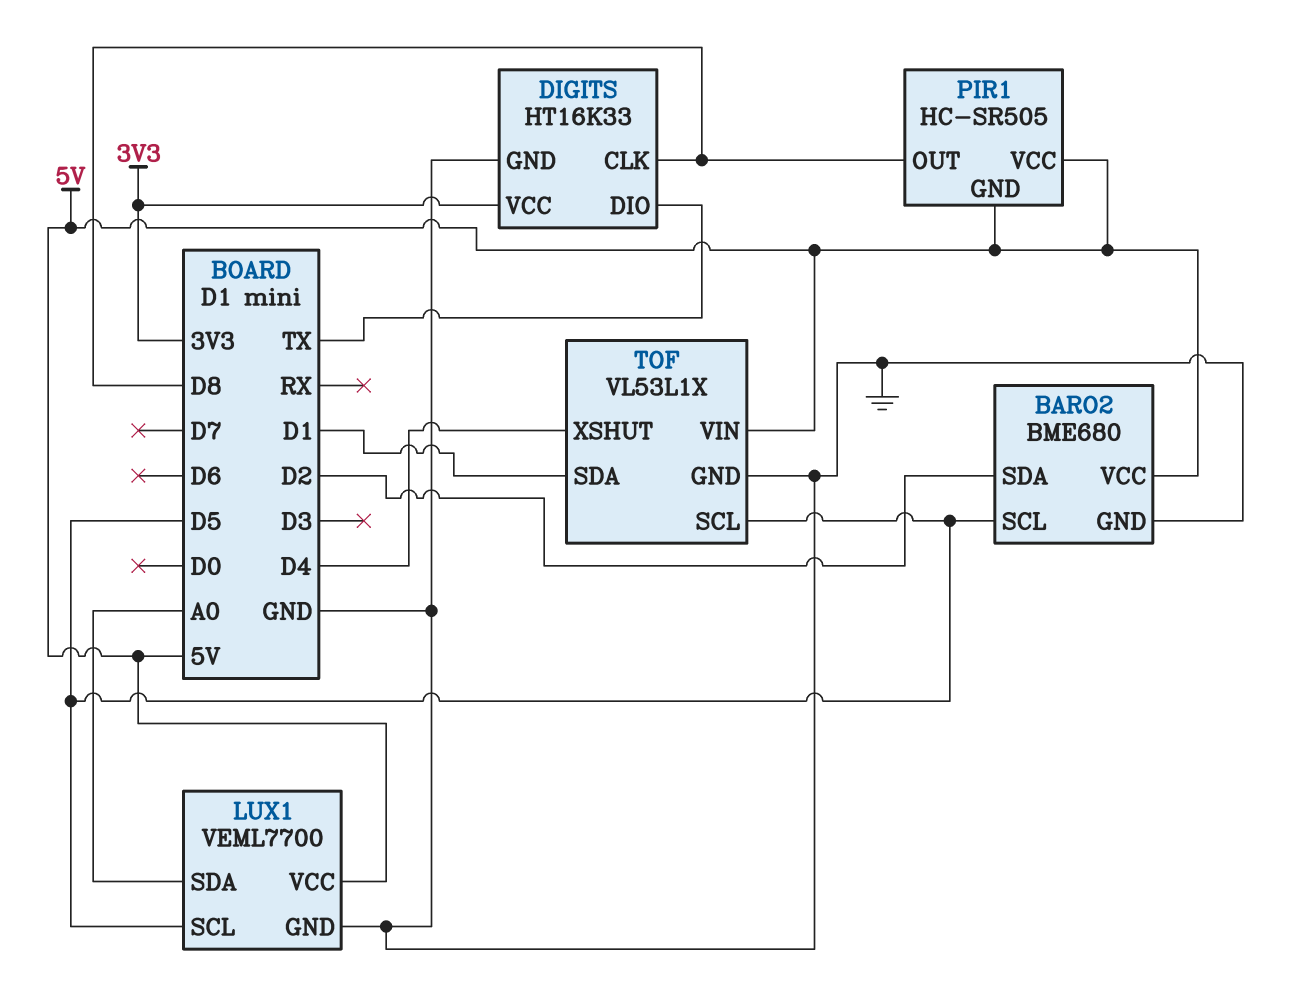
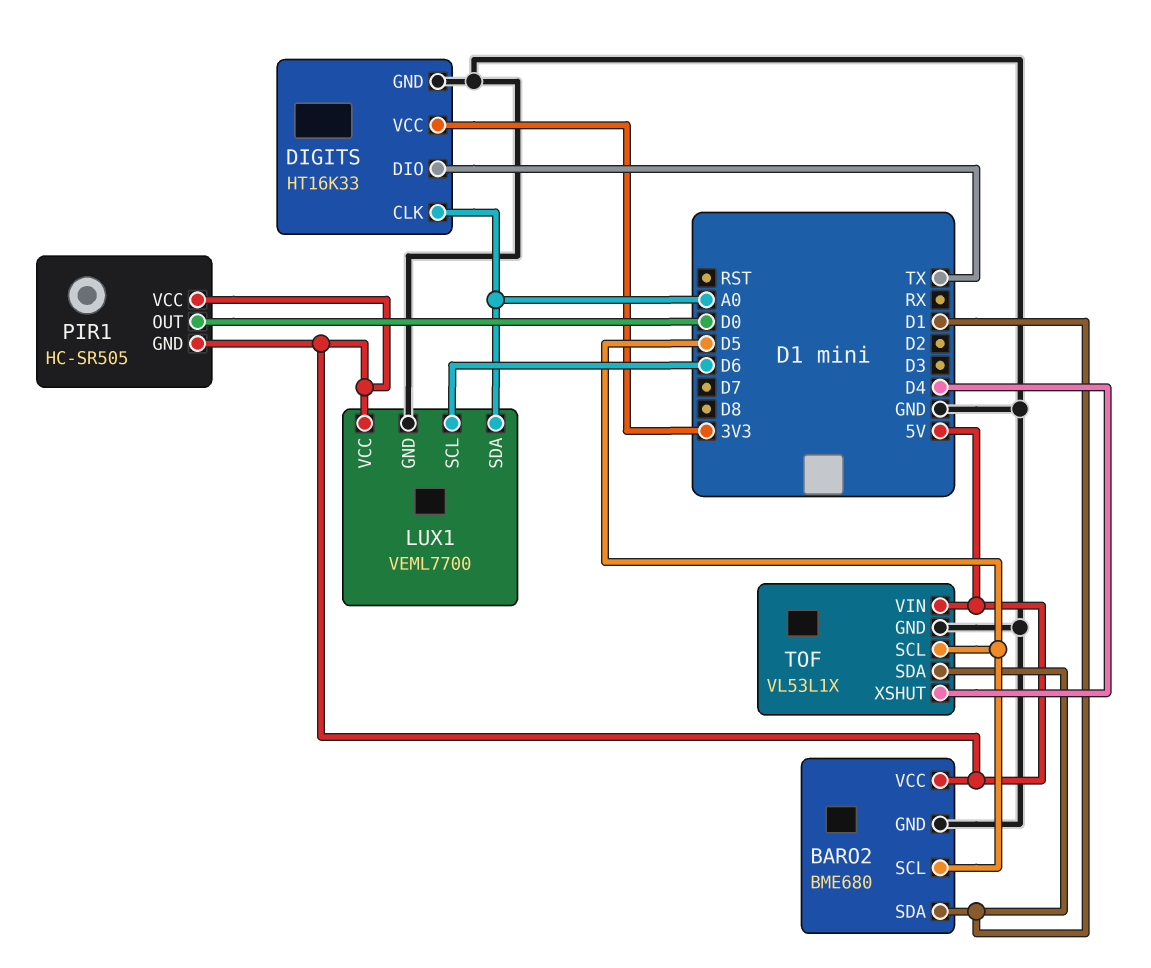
BARO2 pin SDA: D2 -> D1
DIGITS pin CLK: D8 -> A0
LUX1 pin SCL: D5 -> D6
PIR1 pin OUT: D8 -> D0

